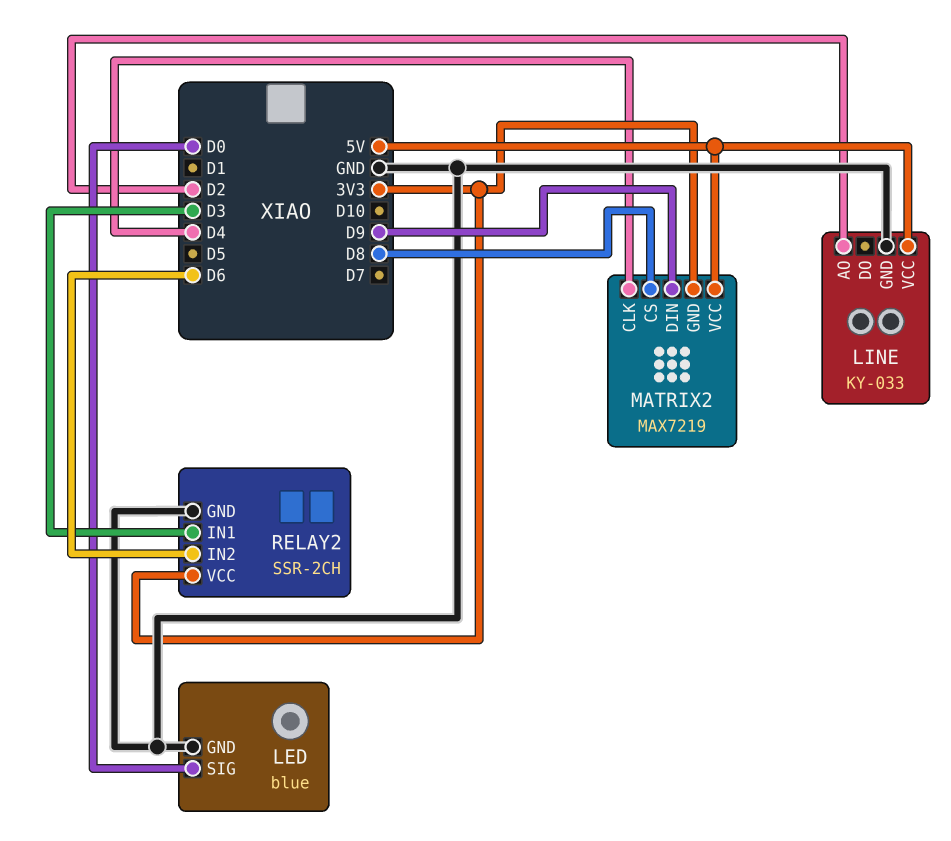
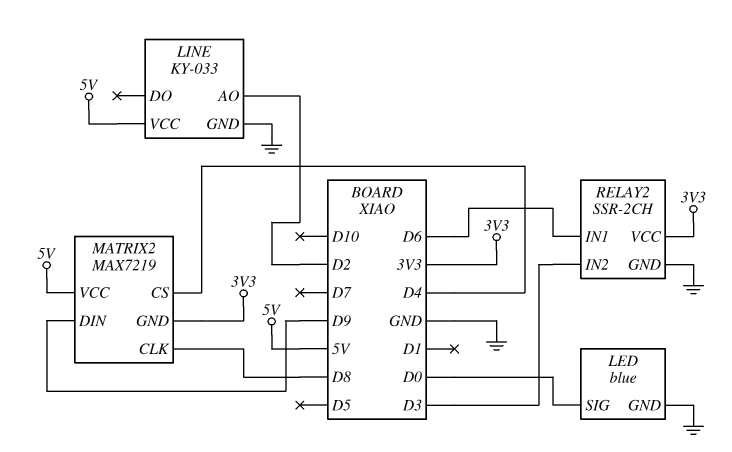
MATRIX2 pin CLK: D4 -> D8
MATRIX2 pin CS: D8 -> D4
RELAY2 pin IN1: D3 -> D6
RELAY2 pin IN2: D6 -> D3

